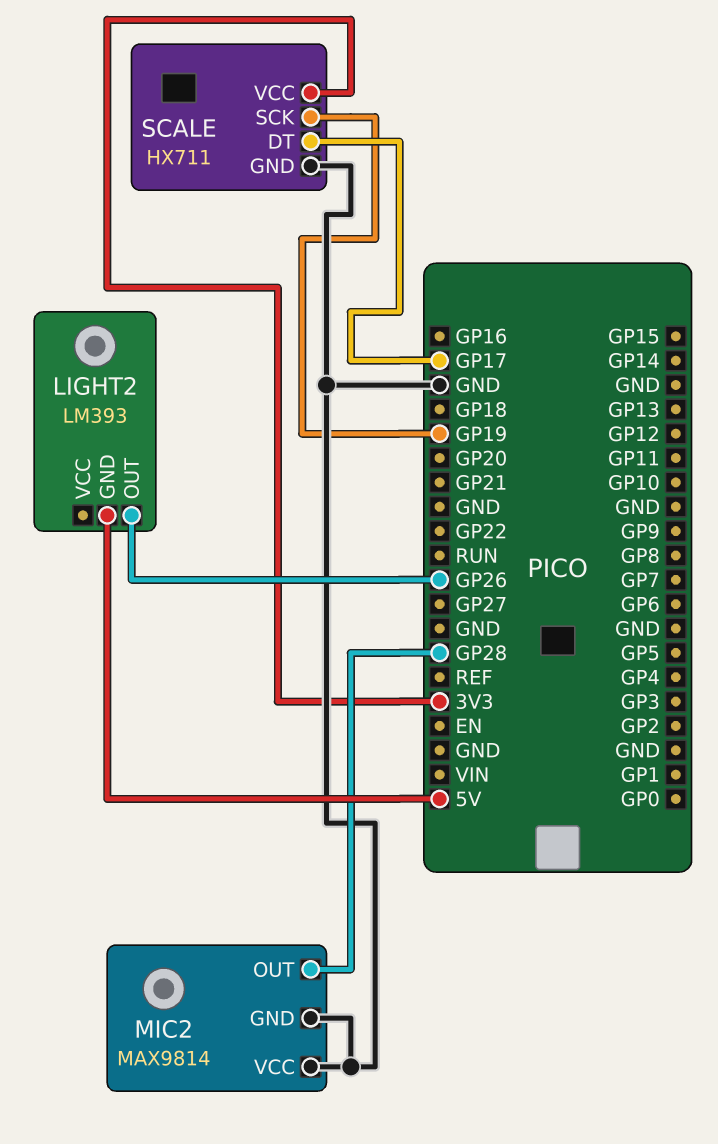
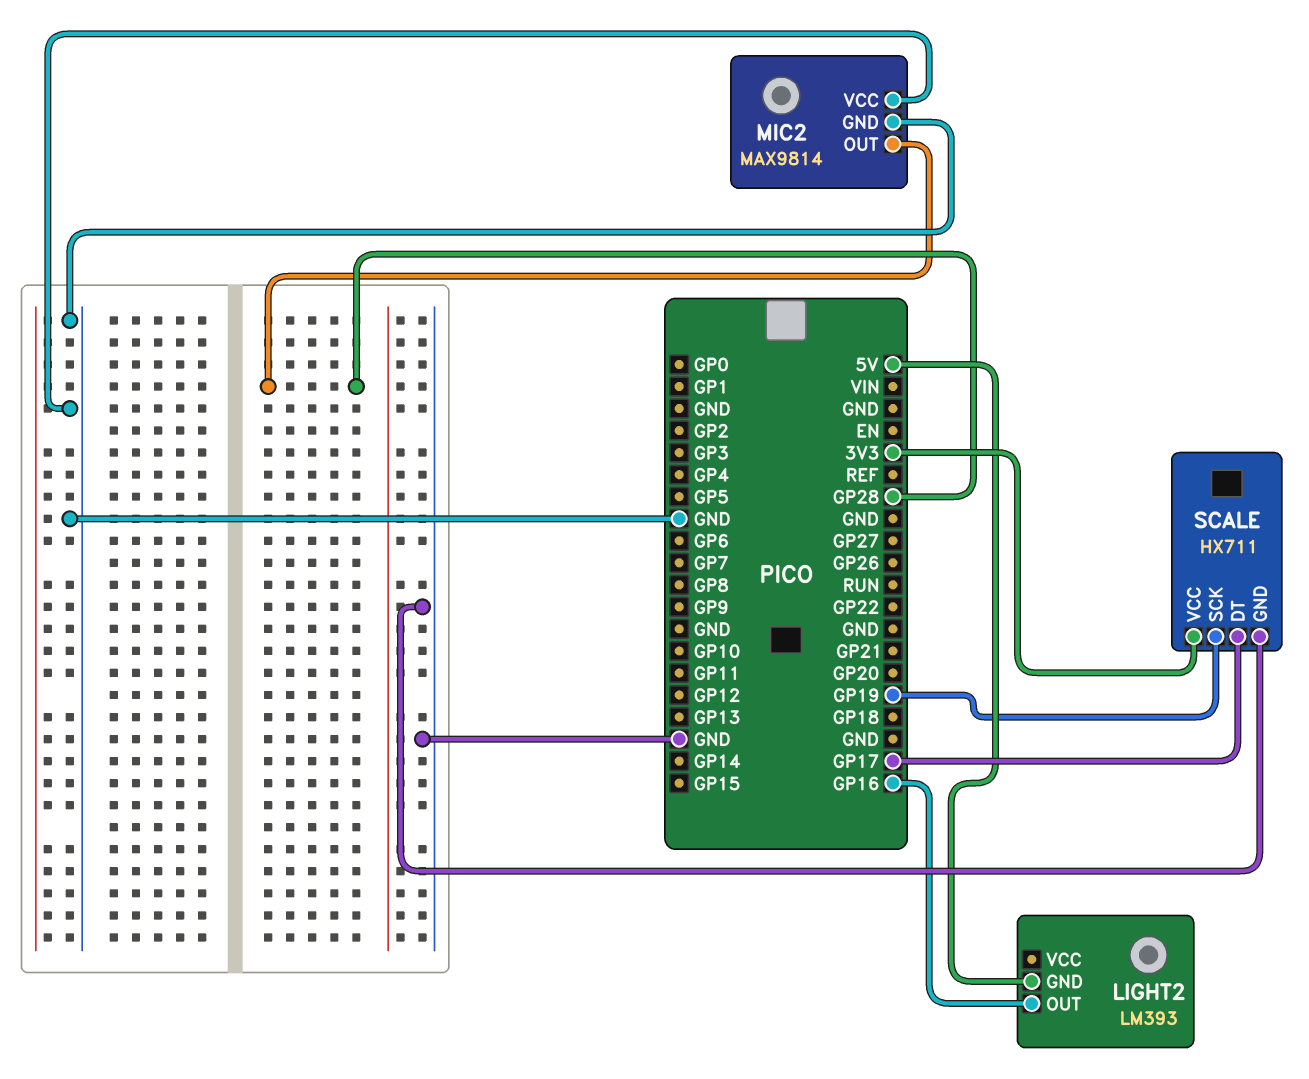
LIGHT2 pin OUT: GP26 -> GP16

